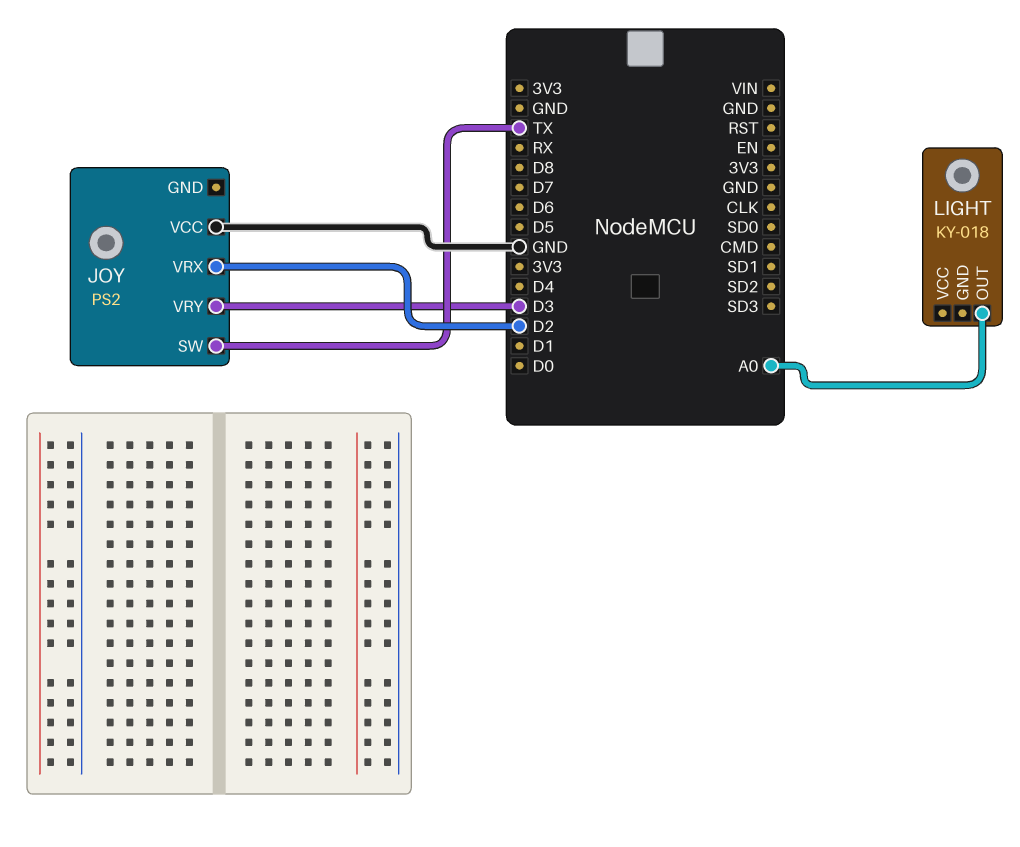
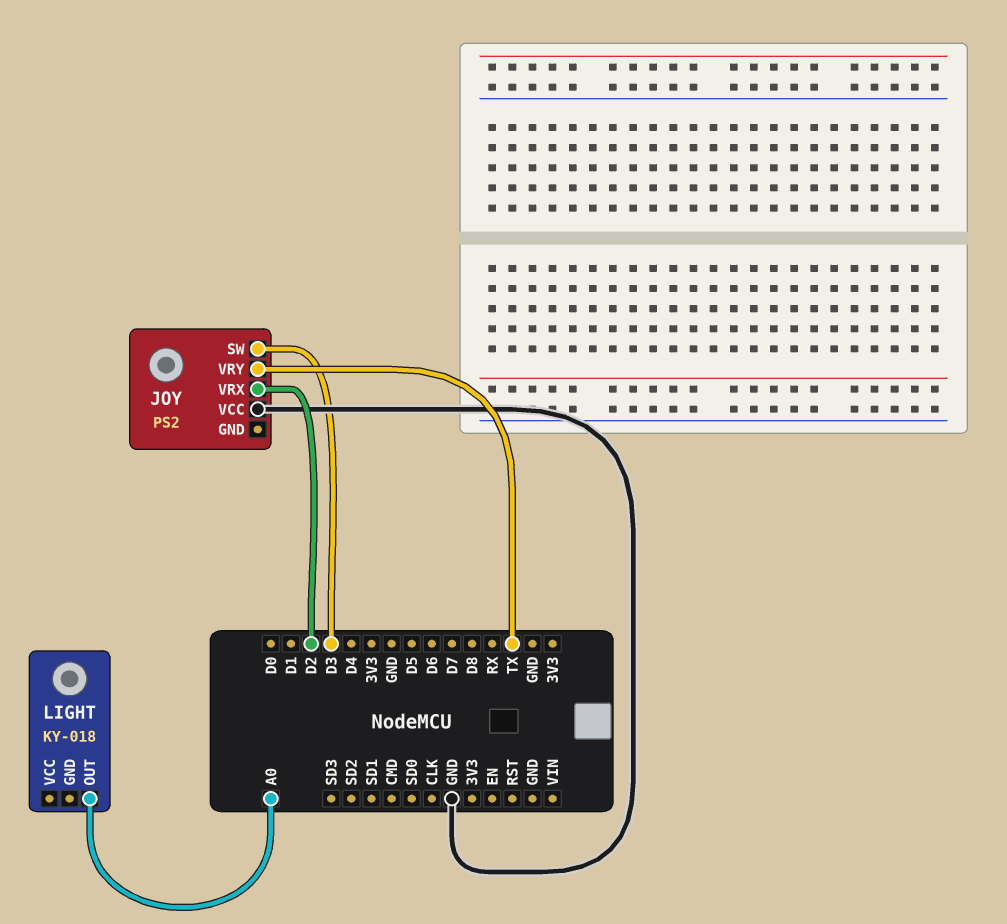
JOY pin SW: TX -> D3
JOY pin VRY: D3 -> TX

